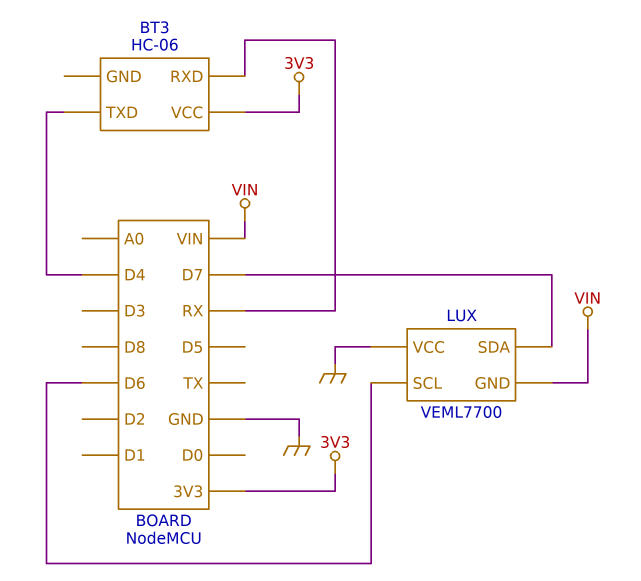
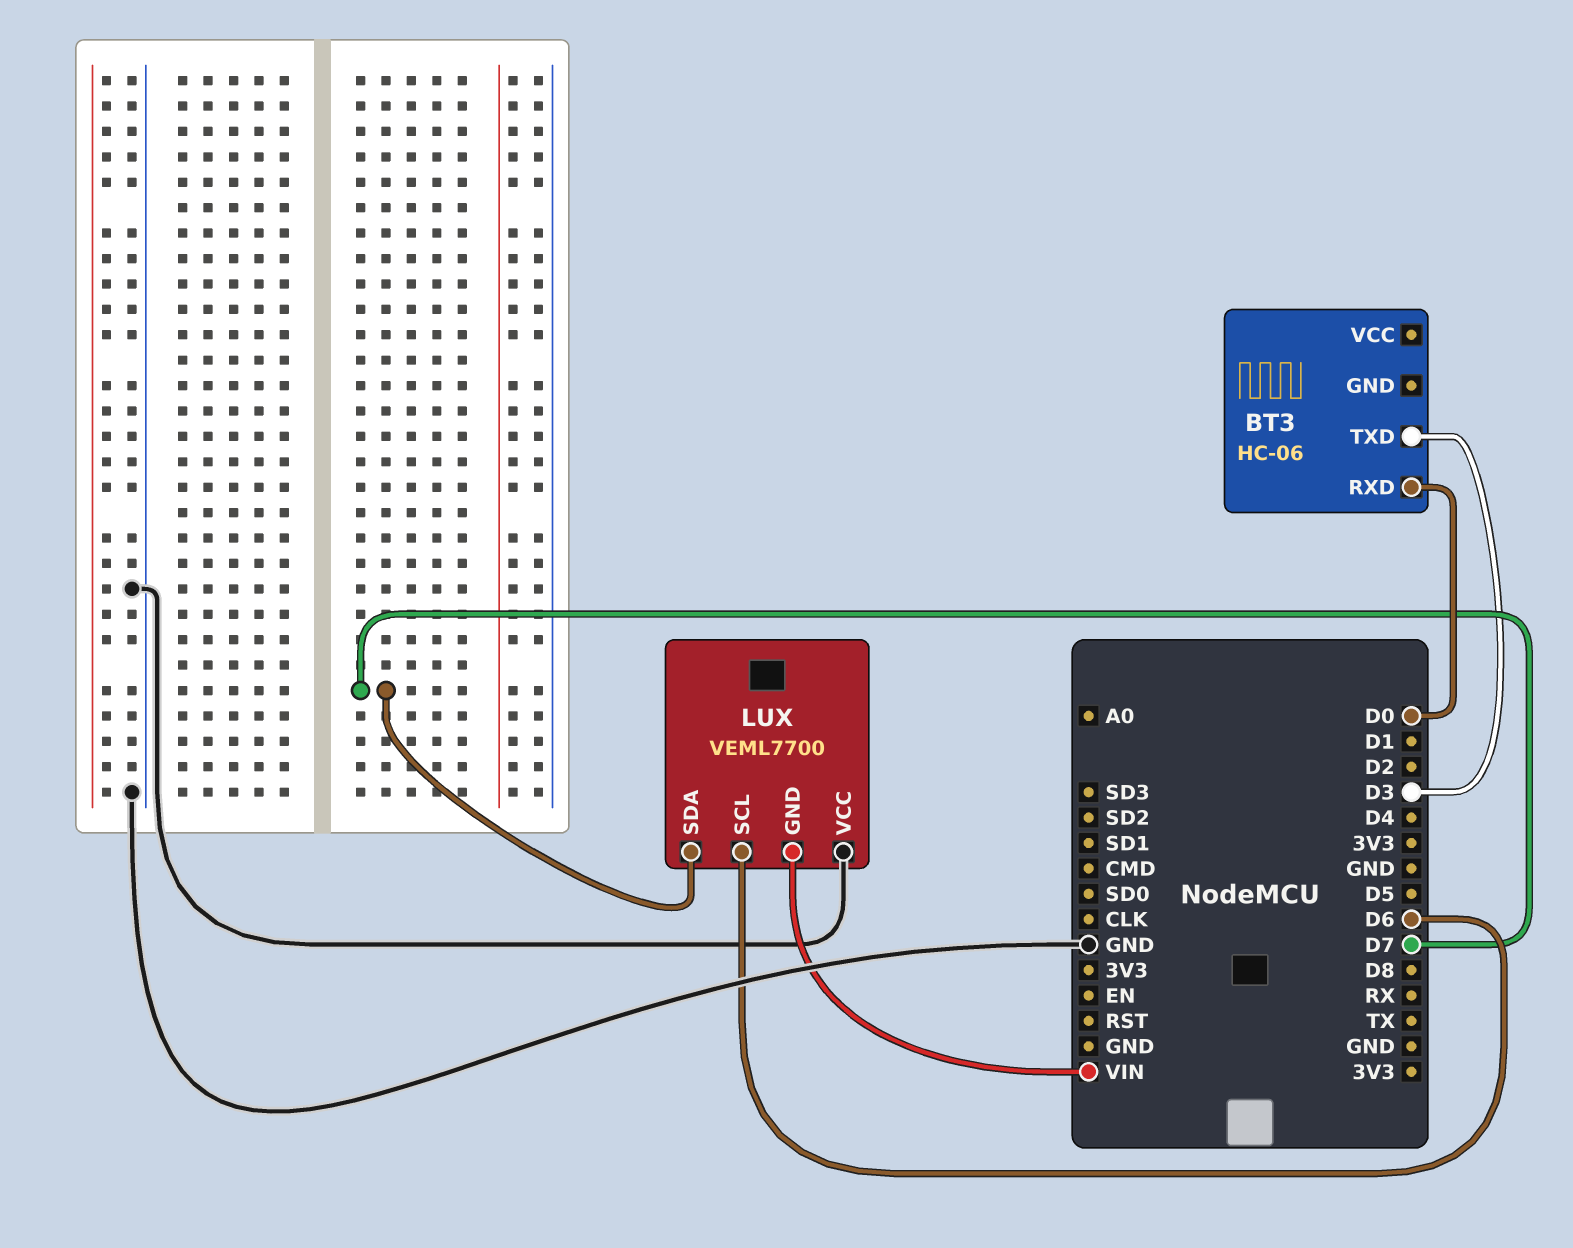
BT3 pin RXD: RX -> D0
BT3 pin TXD: D4 -> D3
BT3 pin VCC: 3V3 -> none

